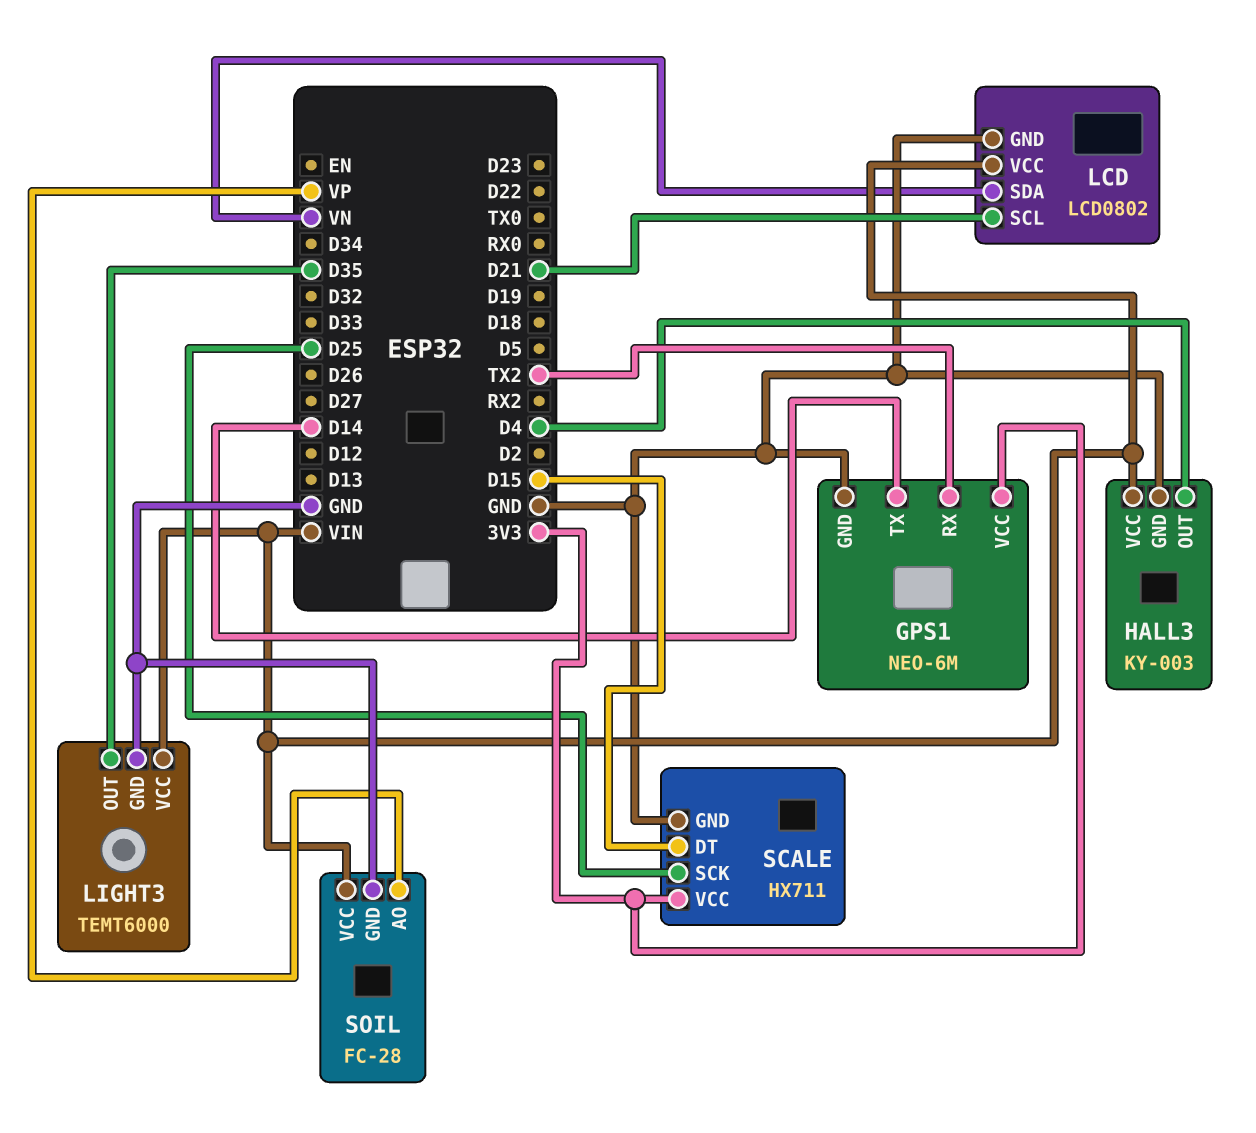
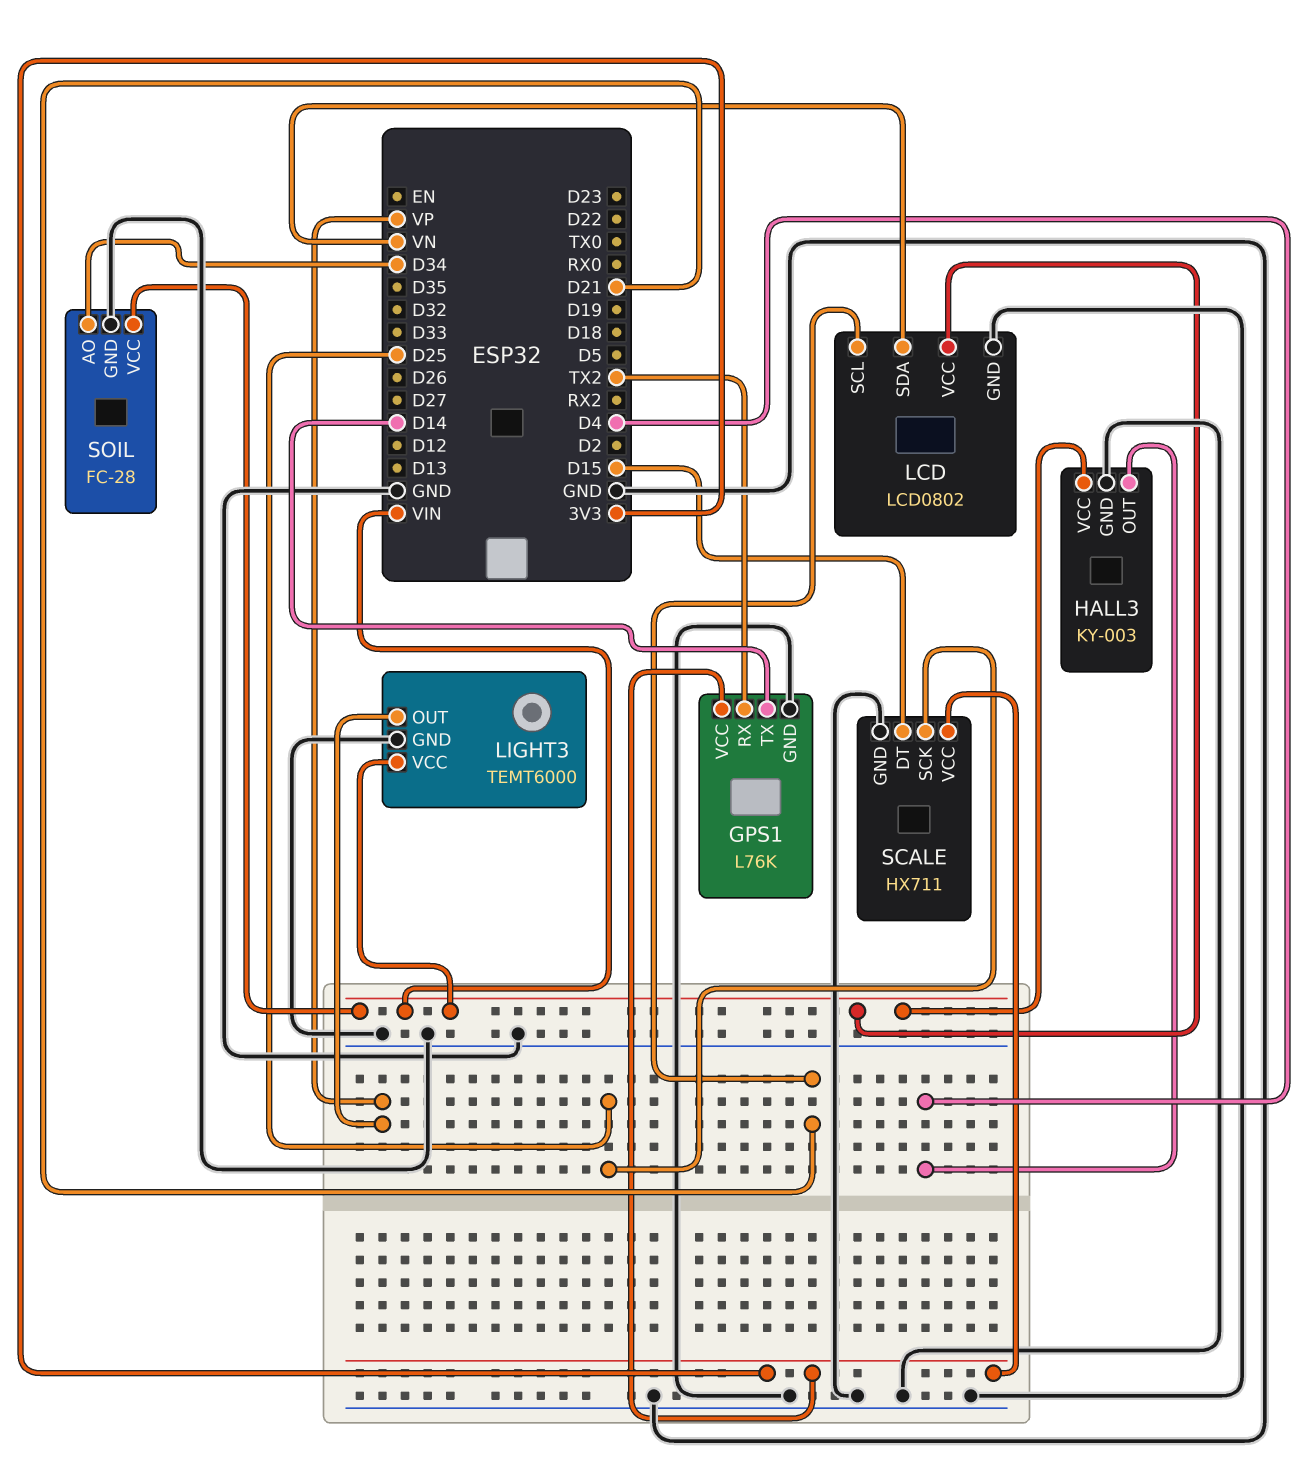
GPS1: NEO-6M -> L76K
LIGHT3 pin OUT: D35 -> VP
SOIL pin AO: VP -> D34

